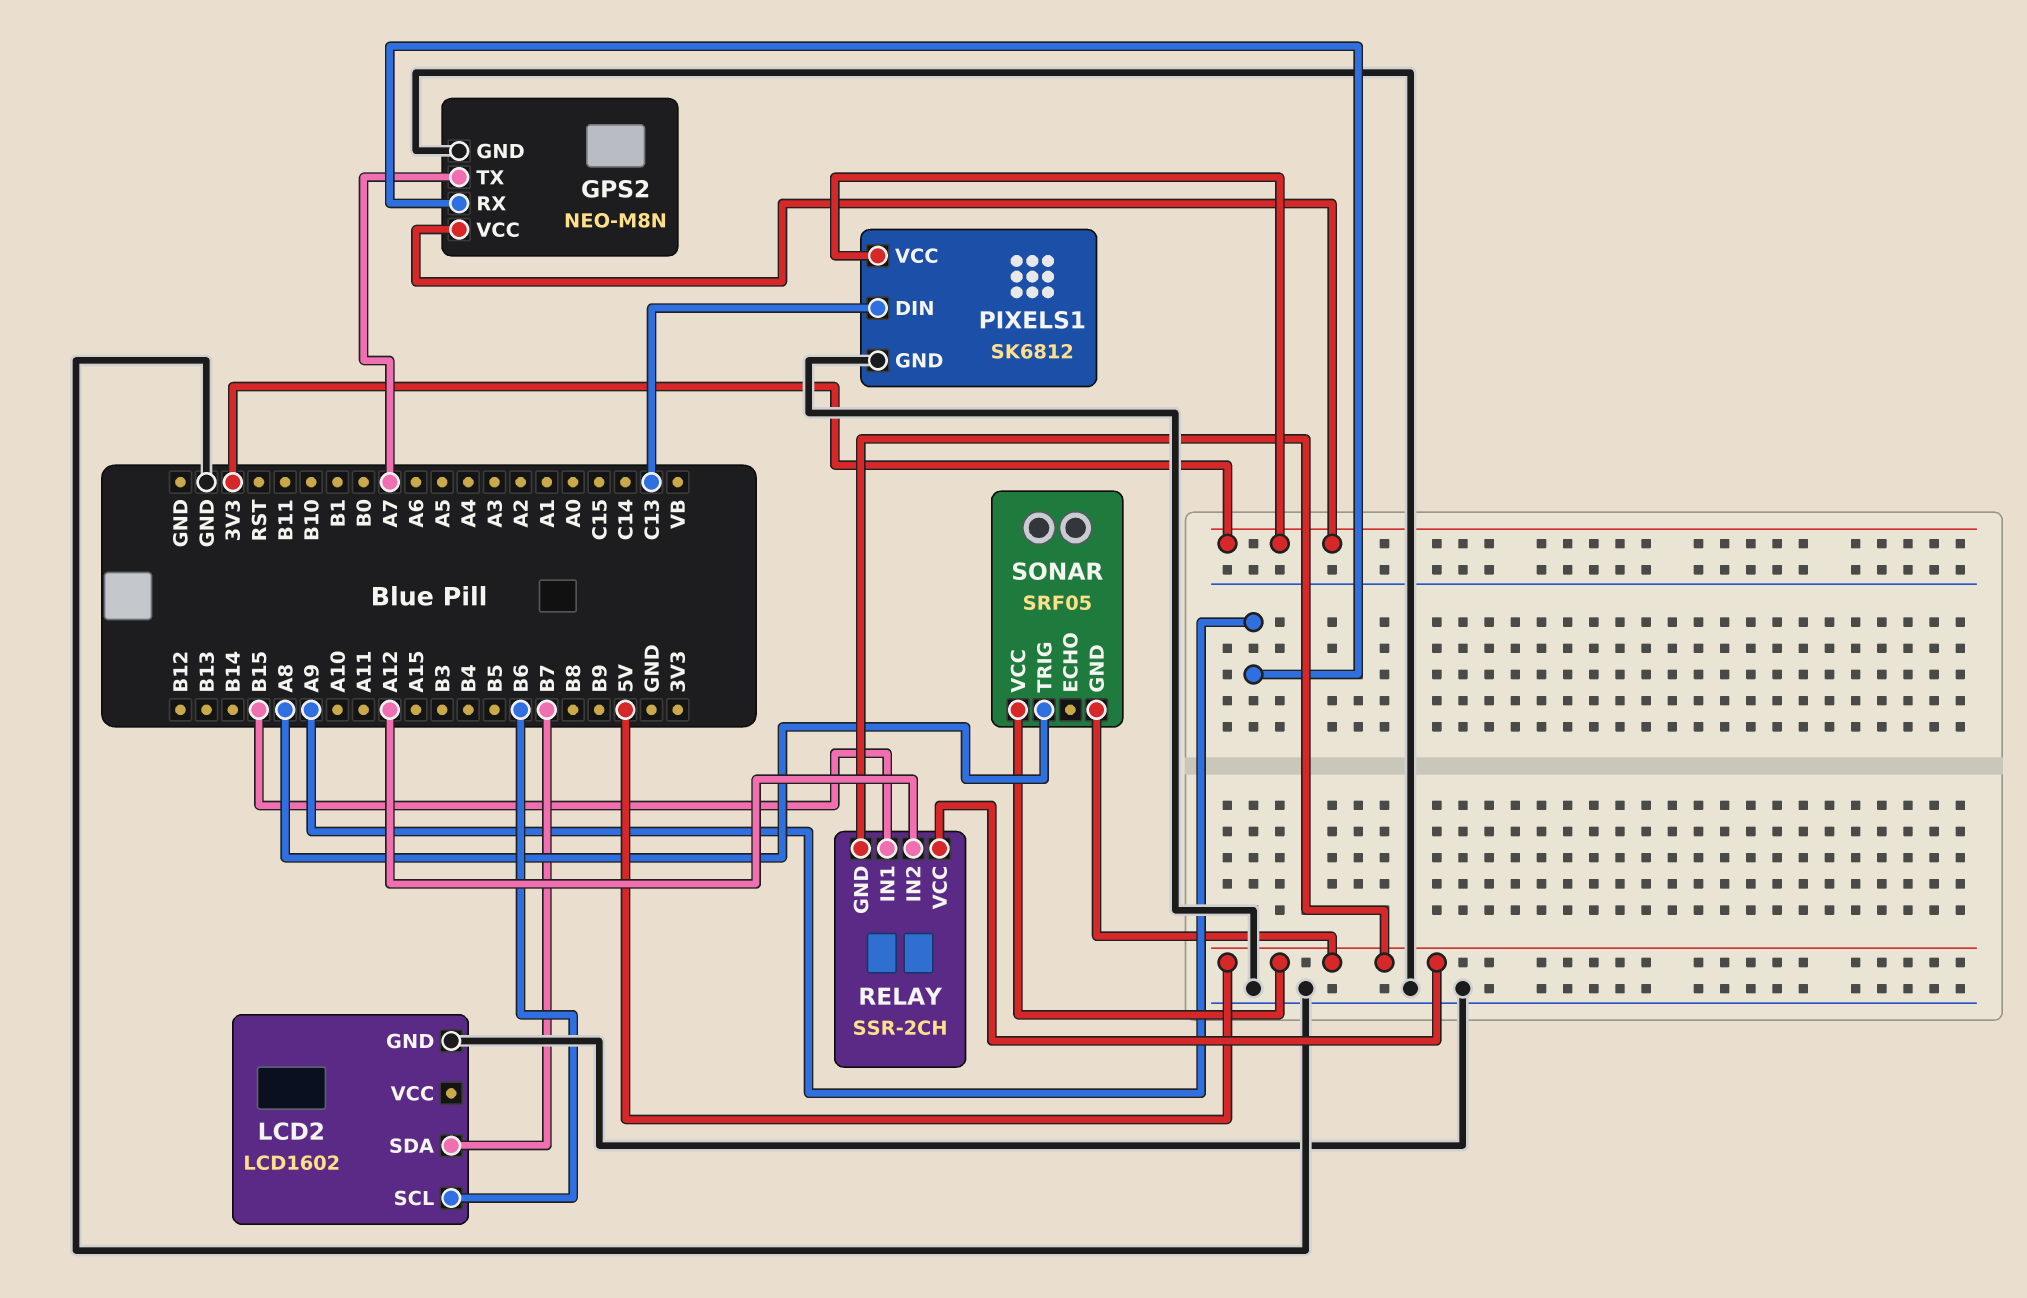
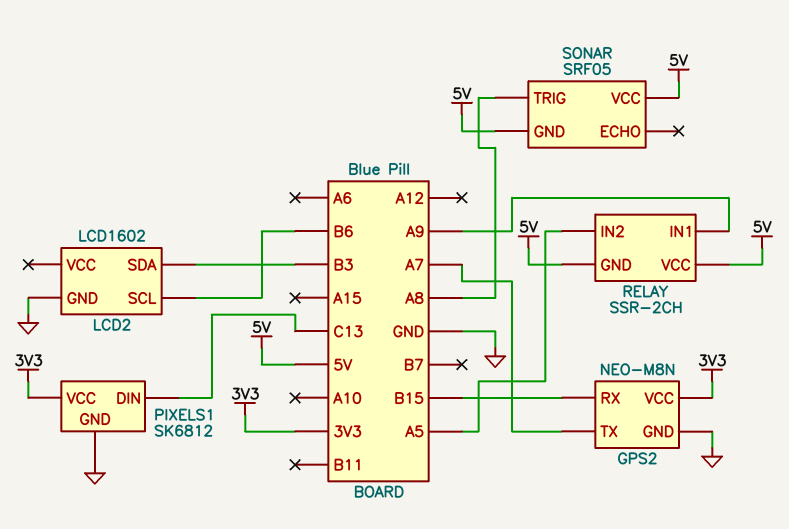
GPS2 pin RX: A9 -> B15
LCD2 pin SDA: B7 -> B3
RELAY pin IN1: B15 -> A9
RELAY pin IN2: A12 -> A5

